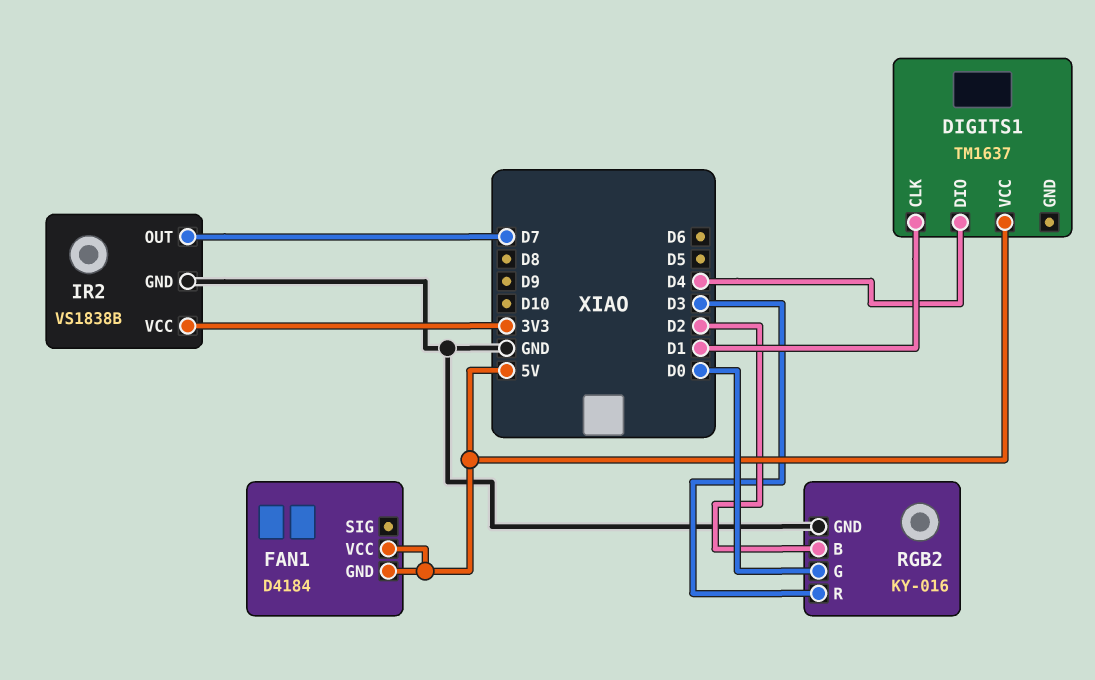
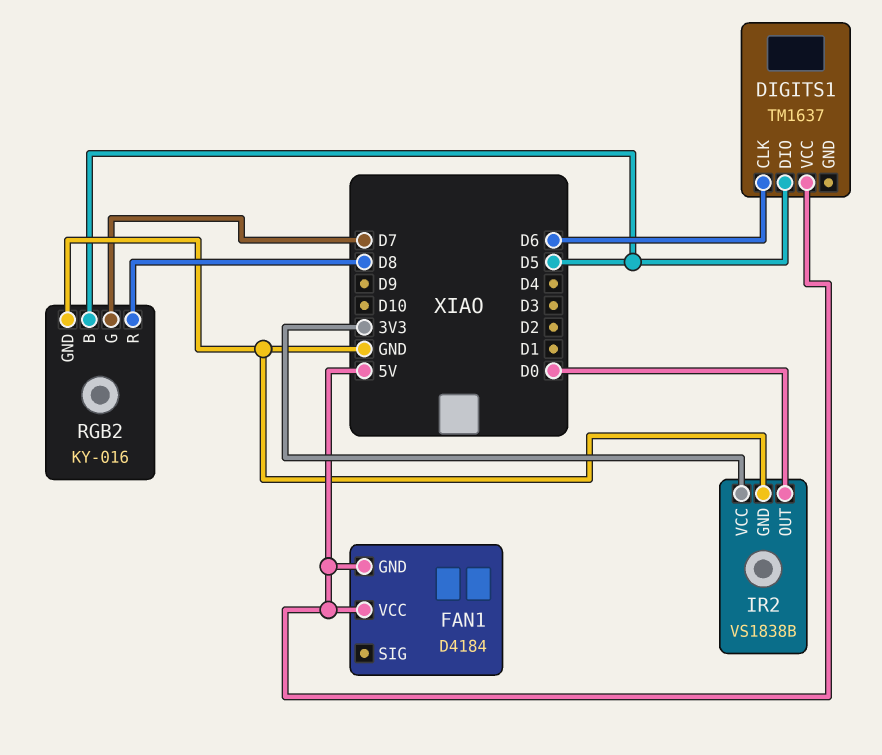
DIGITS1 pin CLK: D1 -> D6
DIGITS1 pin DIO: D4 -> D5
IR2 pin OUT: D7 -> D0
RGB2 pin B: D2 -> D5
RGB2 pin G: D0 -> D7
RGB2 pin R: D3 -> D8

